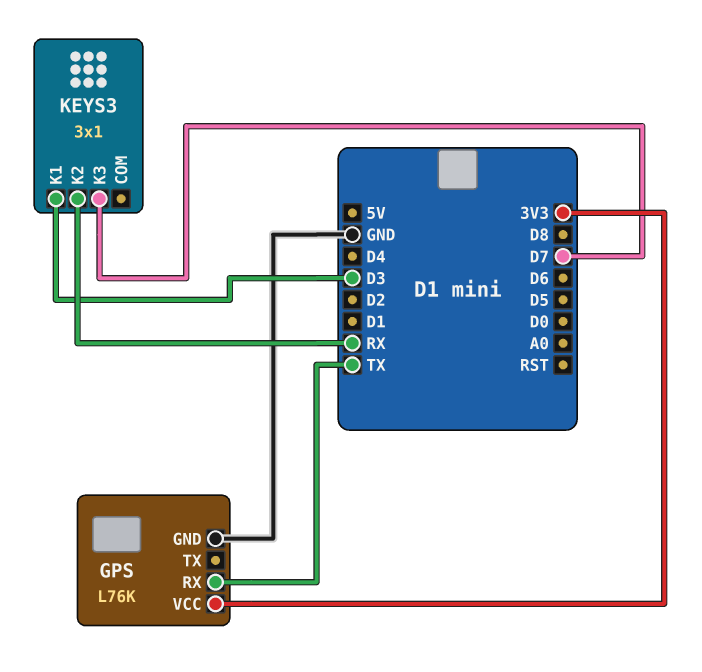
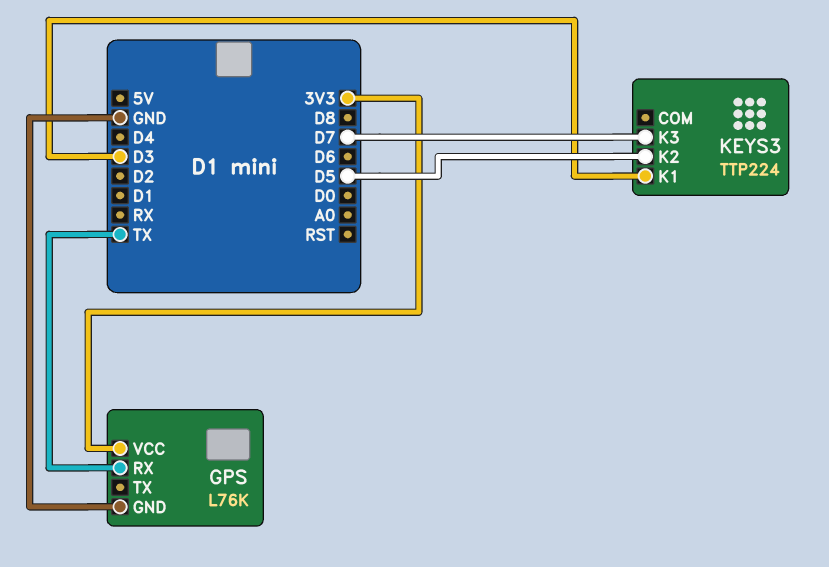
KEYS3: 3x1 -> TTP224
KEYS3 pin K2: RX -> D5

